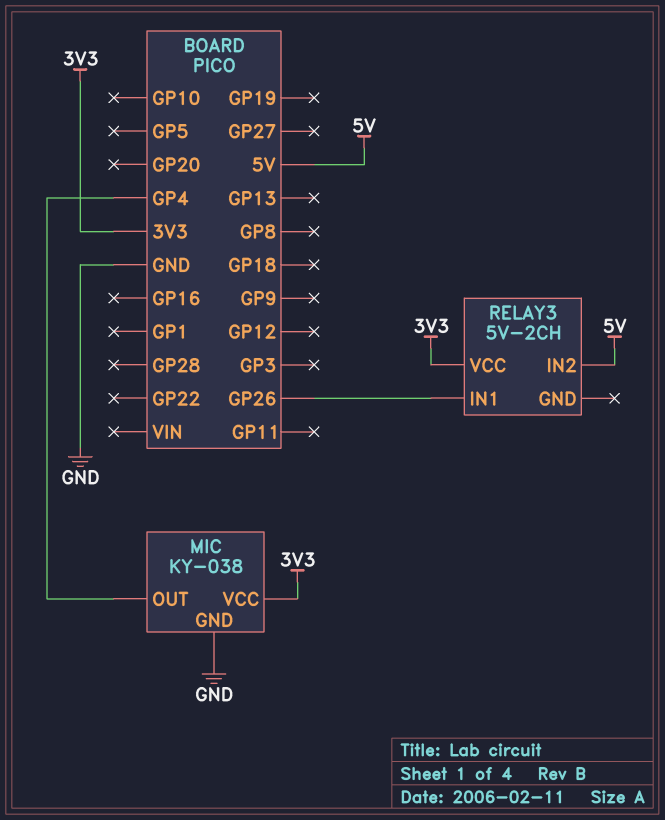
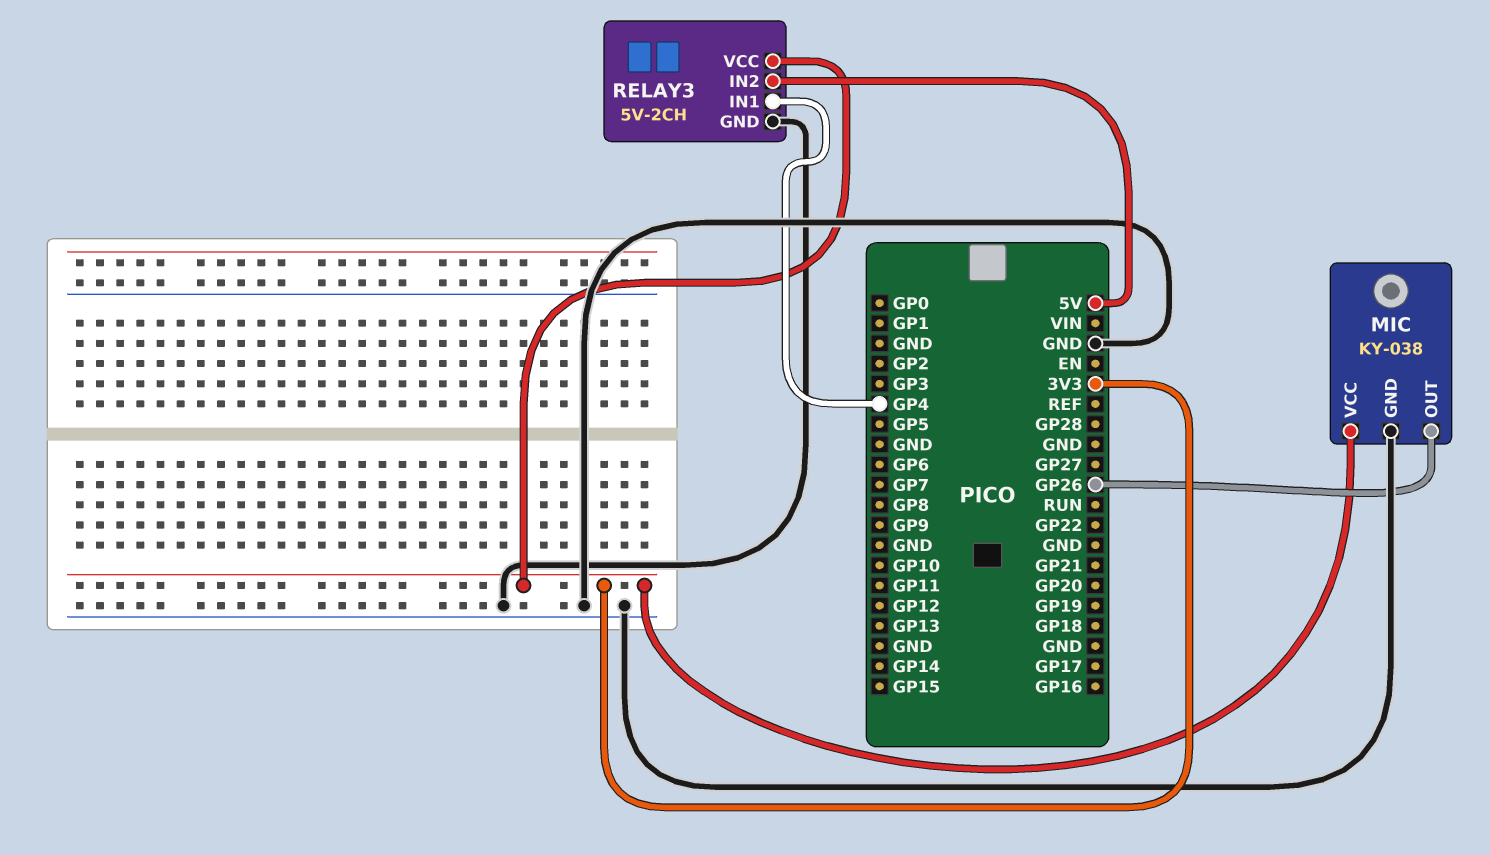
MIC pin OUT: GP4 -> GP26
RELAY3 pin GND: none -> GND
RELAY3 pin IN1: GP26 -> GP4

